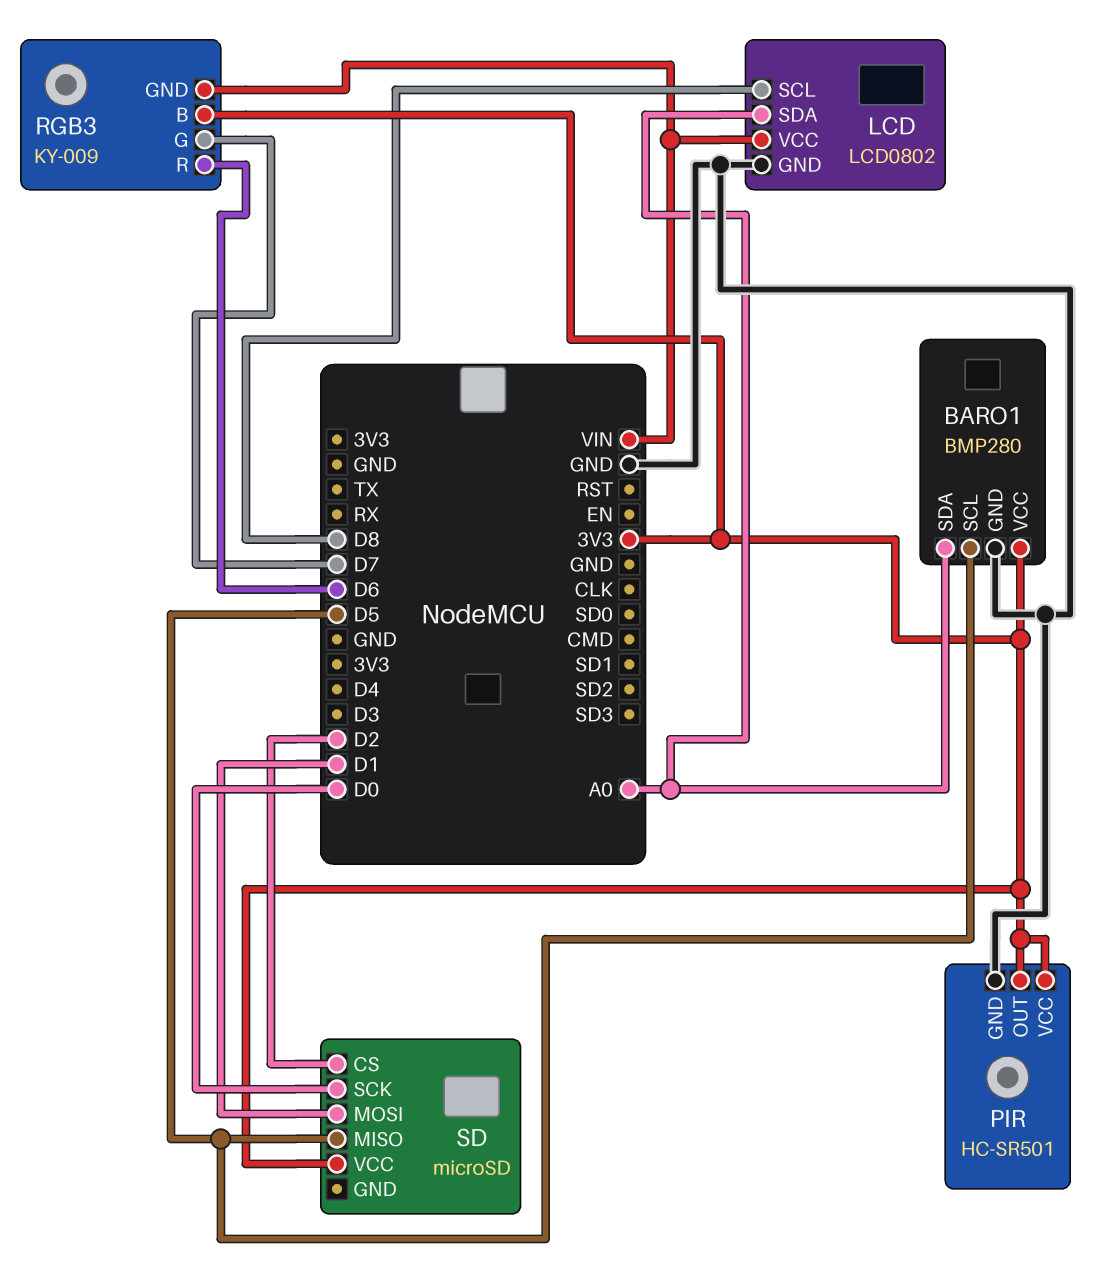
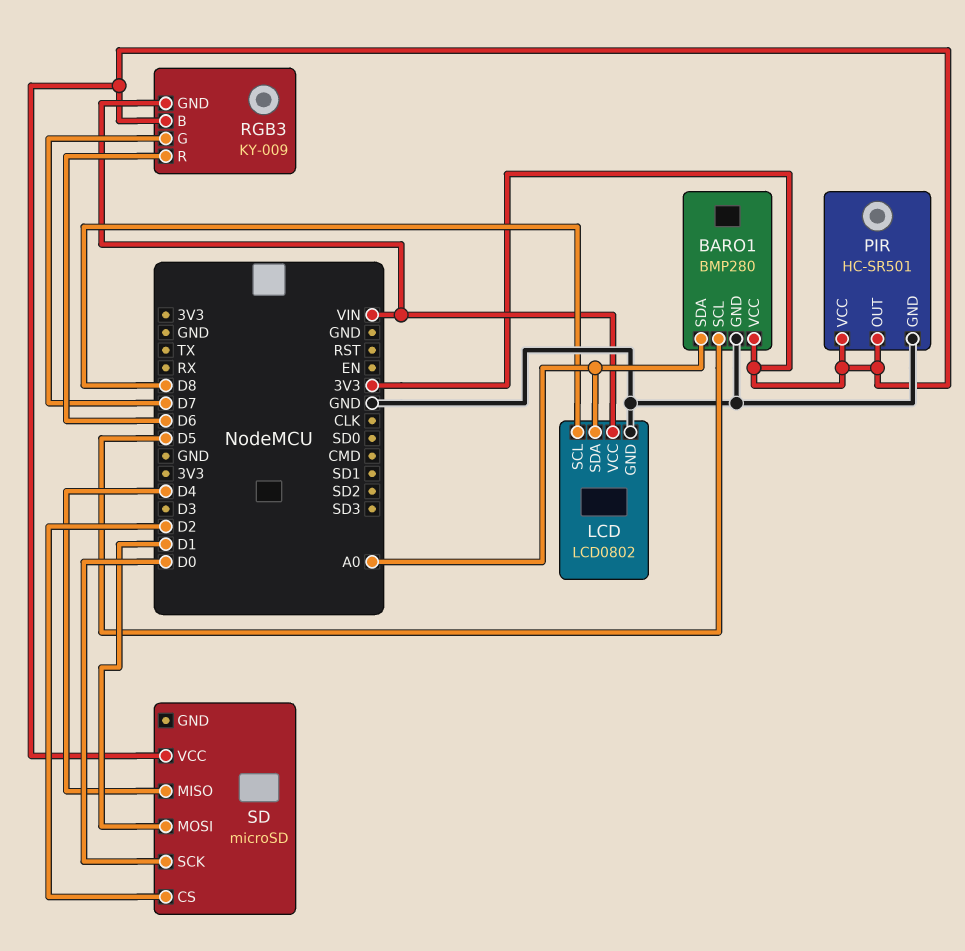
SD pin MISO: D5 -> D4

